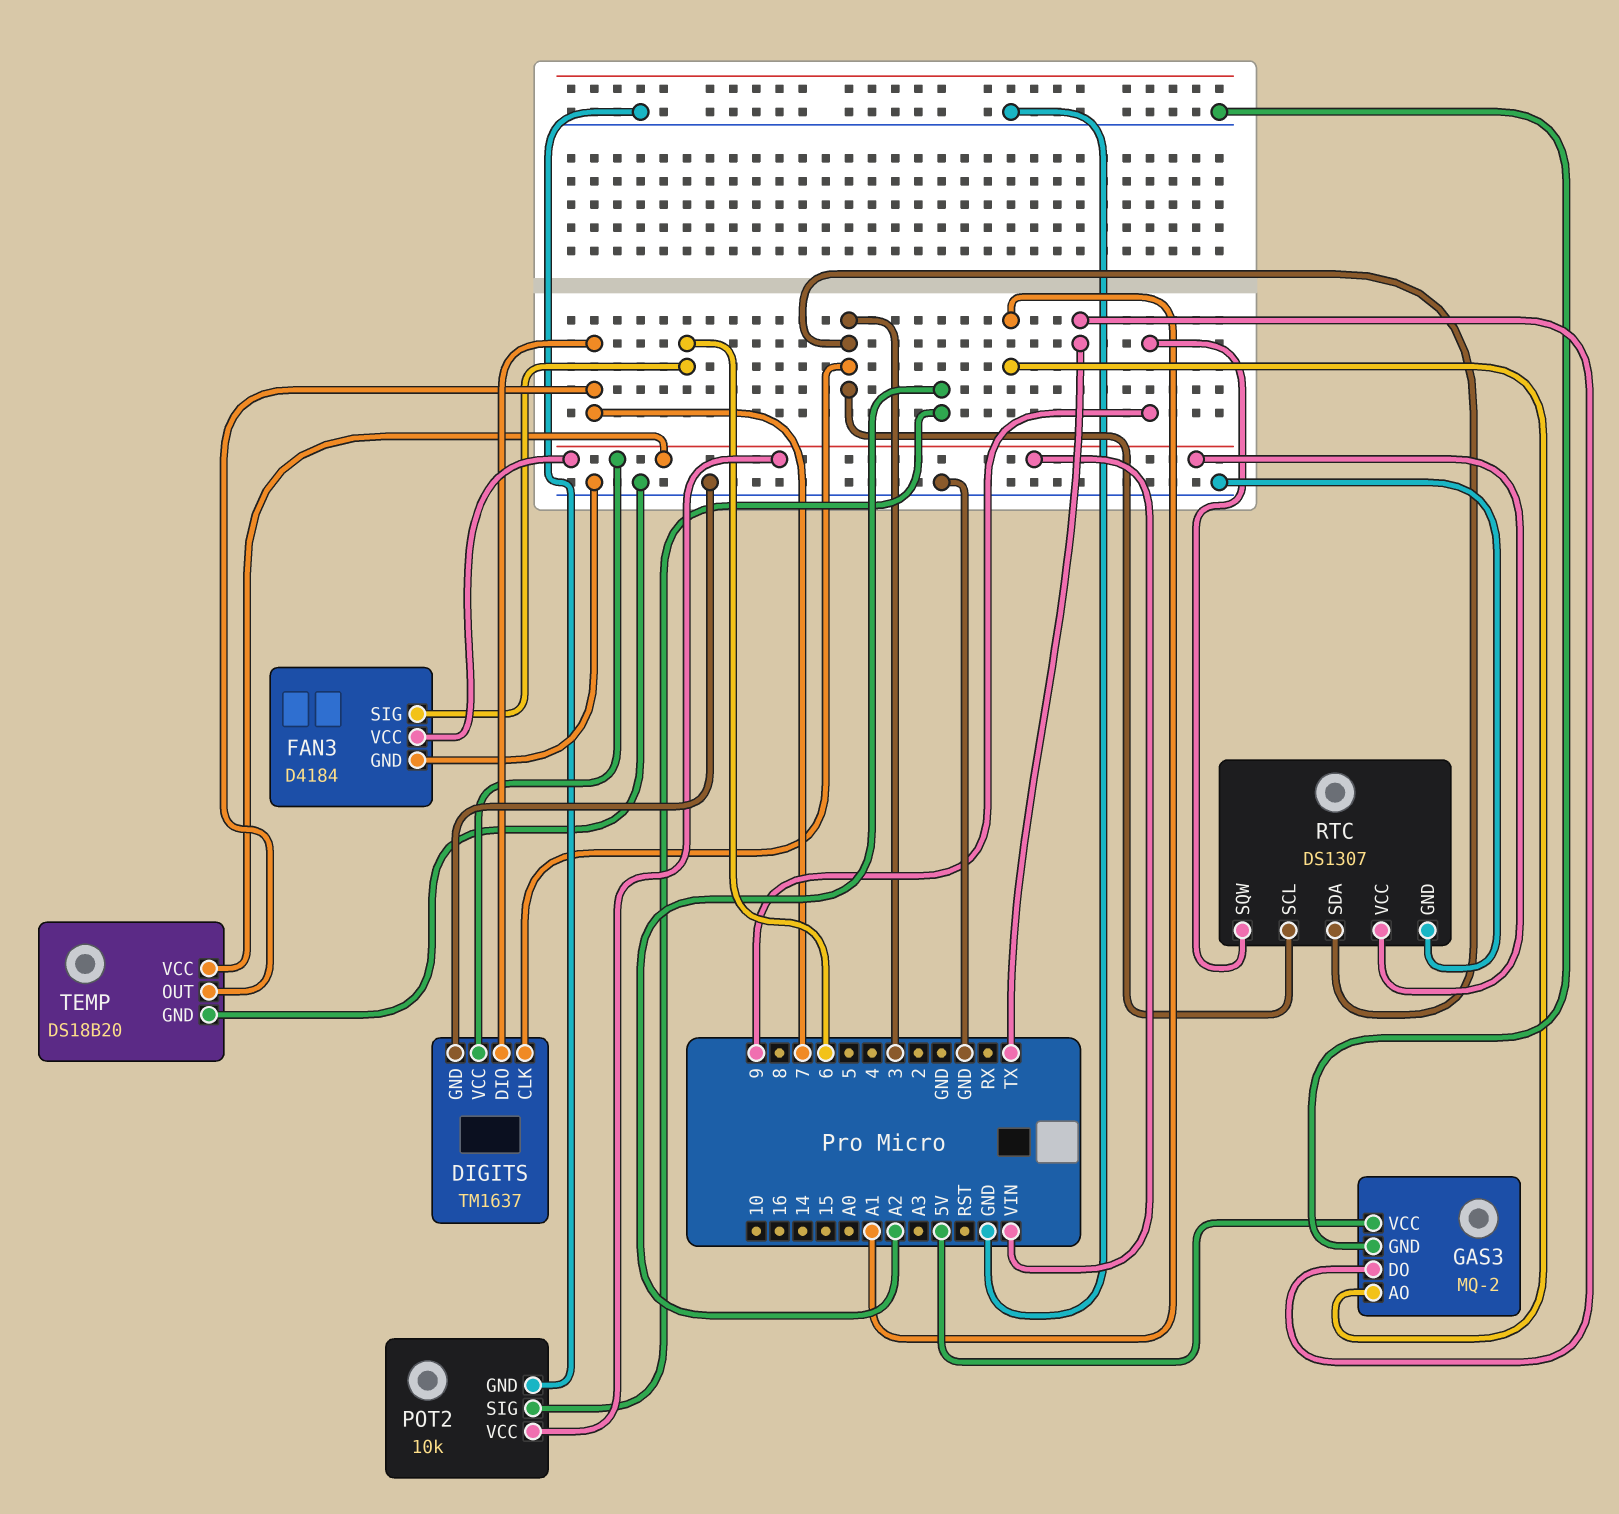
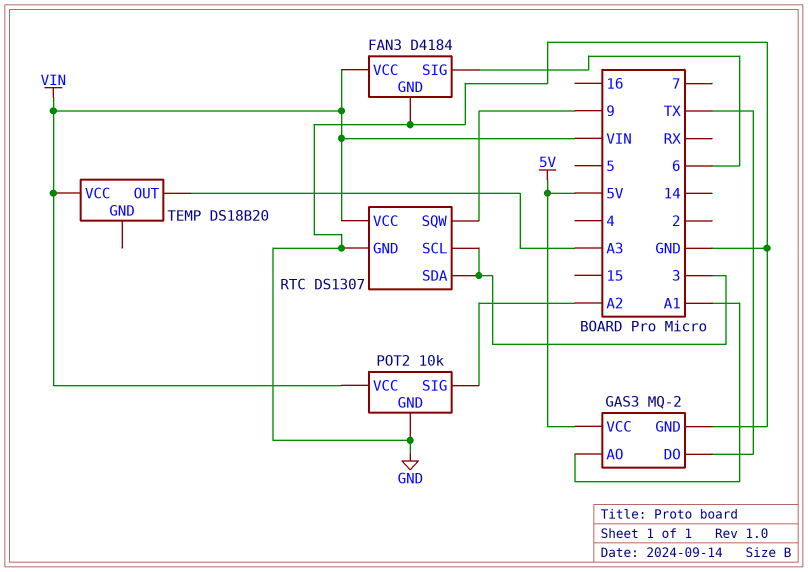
DIGITS: TM1637 -> none
DIGITS pin CLK: 3 -> none
DIGITS pin DIO: 7 -> none
DIGITS pin GND: GND -> none
DIGITS pin VCC: VIN -> none
TEMP pin GND: GND -> none
TEMP pin OUT: 7 -> A3

